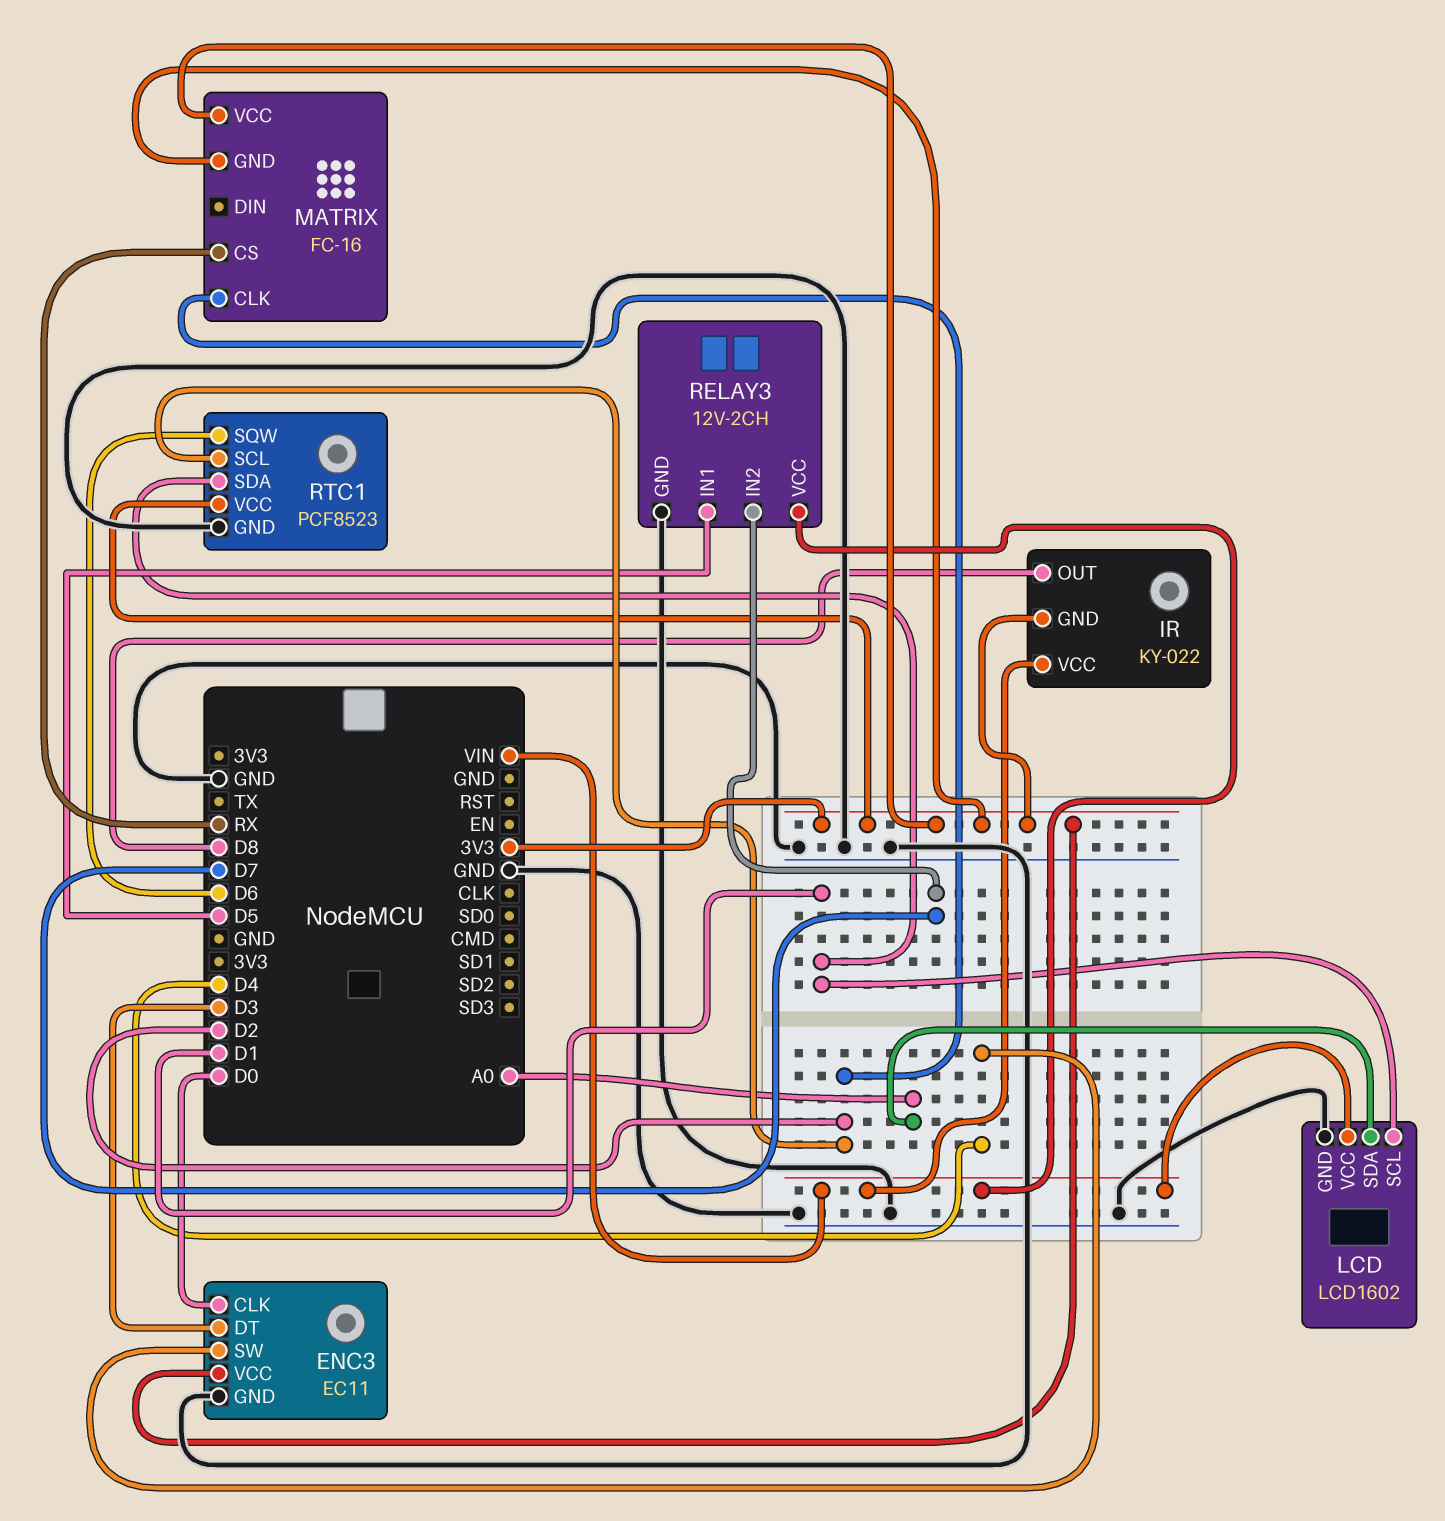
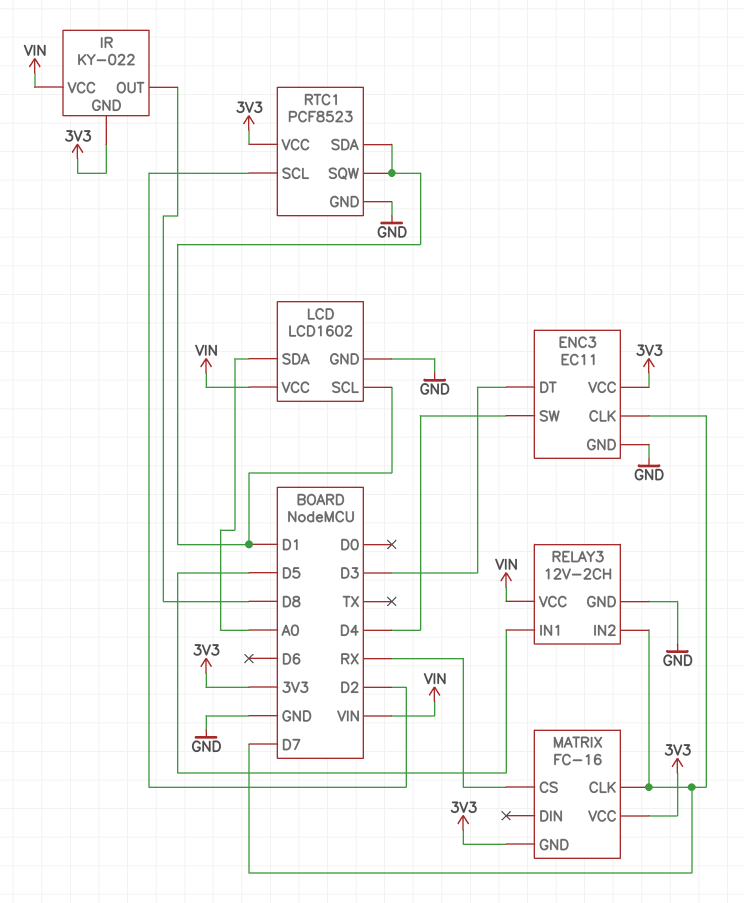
ENC3 pin CLK: D0 -> D7
MATRIX pin CLK: D2 -> D7
RTC1 pin SQW: D6 -> D1

